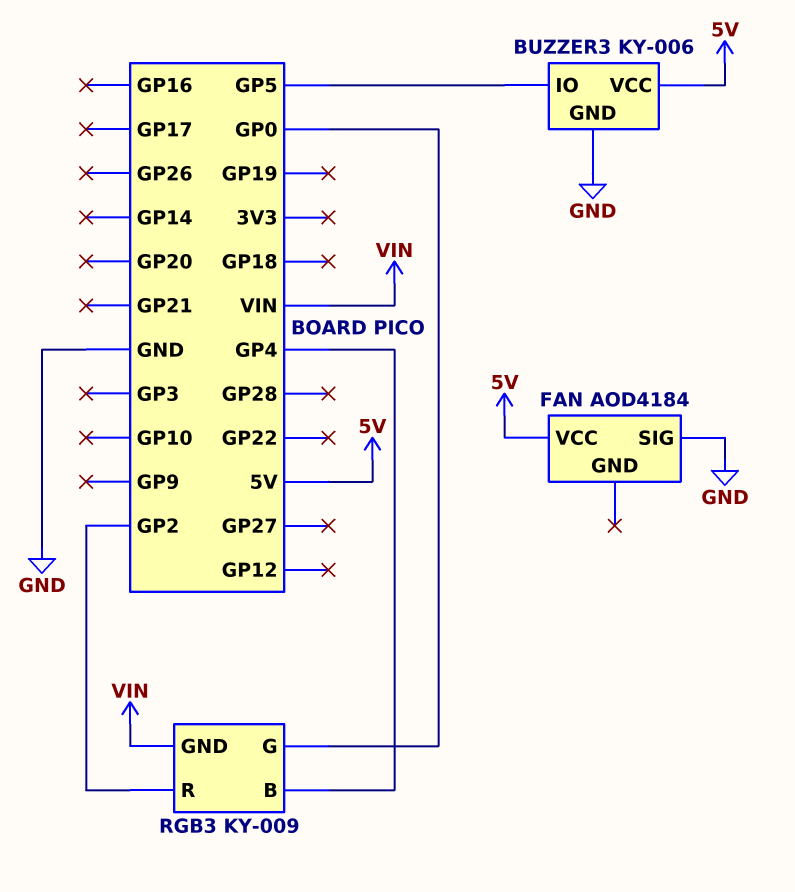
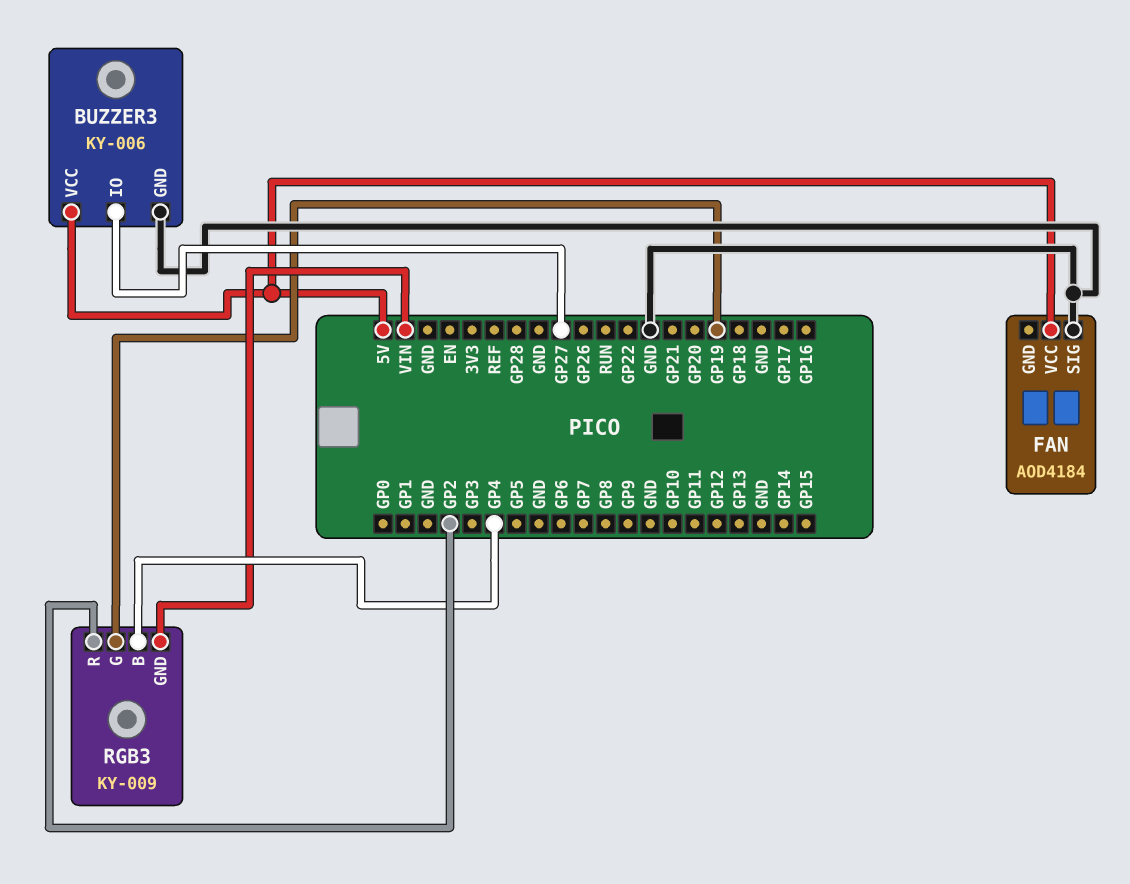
BUZZER3 pin IO: GP5 -> GP27
RGB3 pin G: GP0 -> GP19

